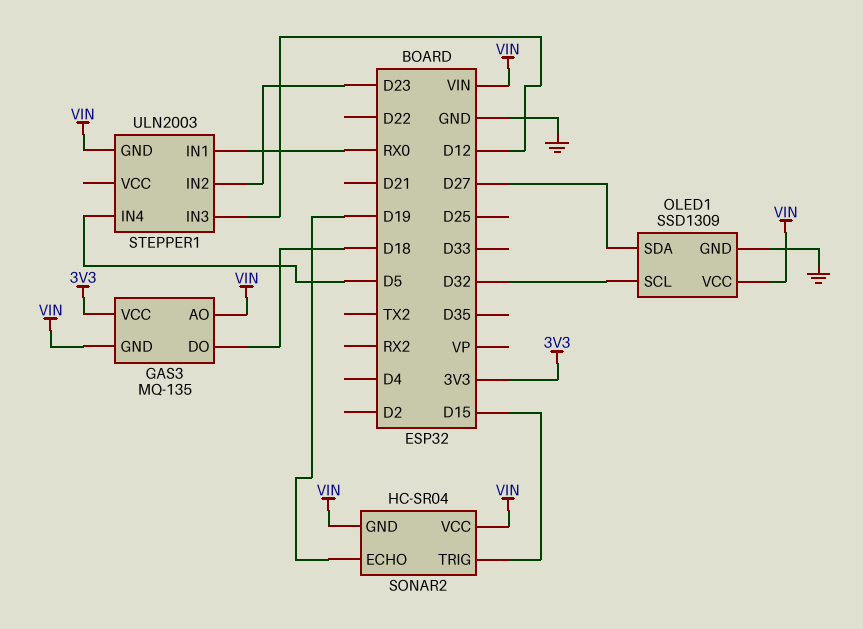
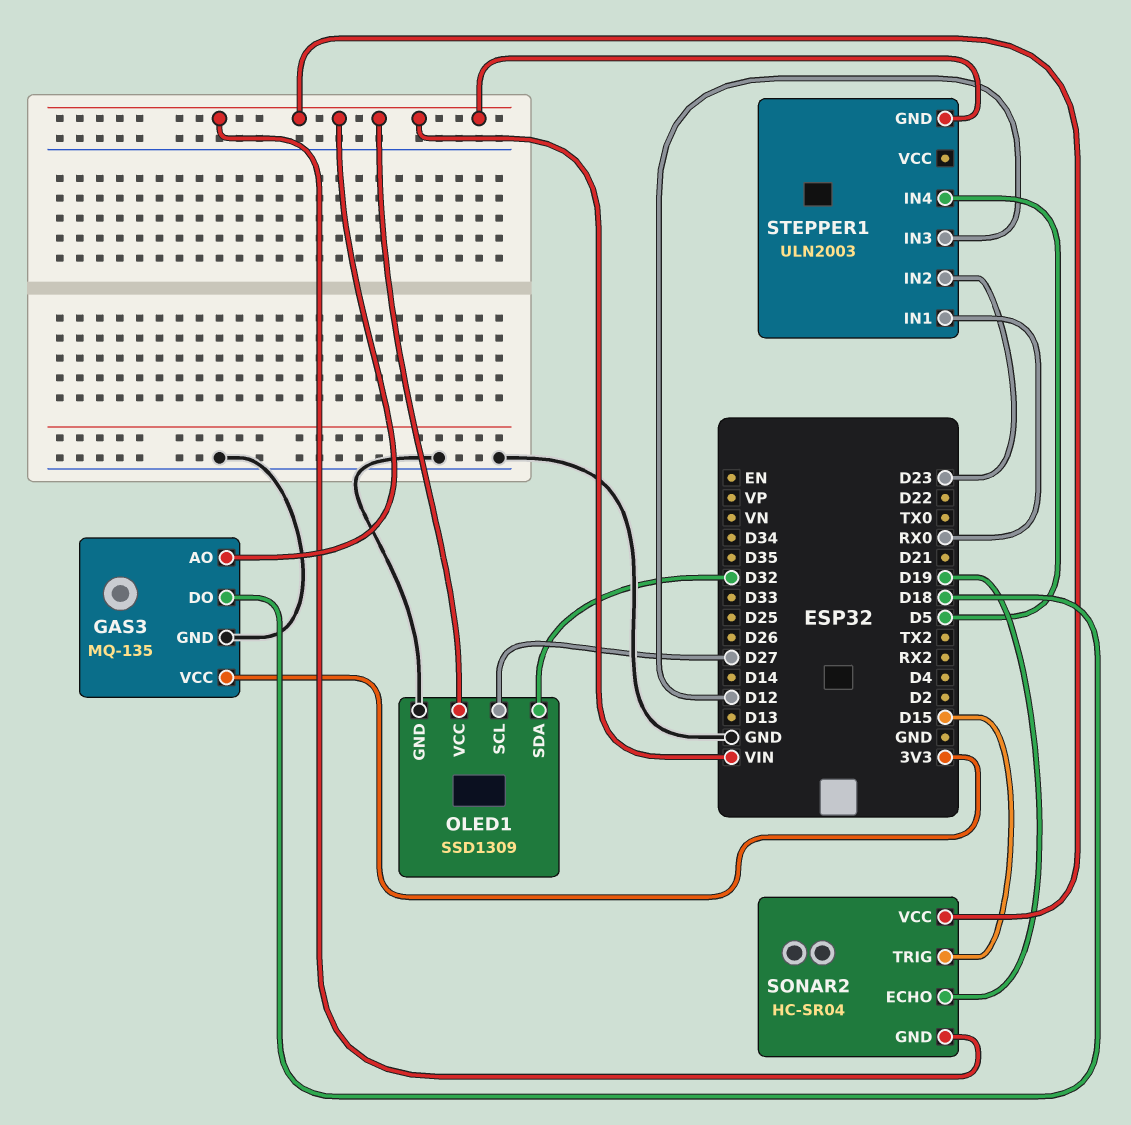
GAS3 pin GND: VIN -> GND
OLED1 pin SCL: D32 -> D27
OLED1 pin SDA: D27 -> D32

